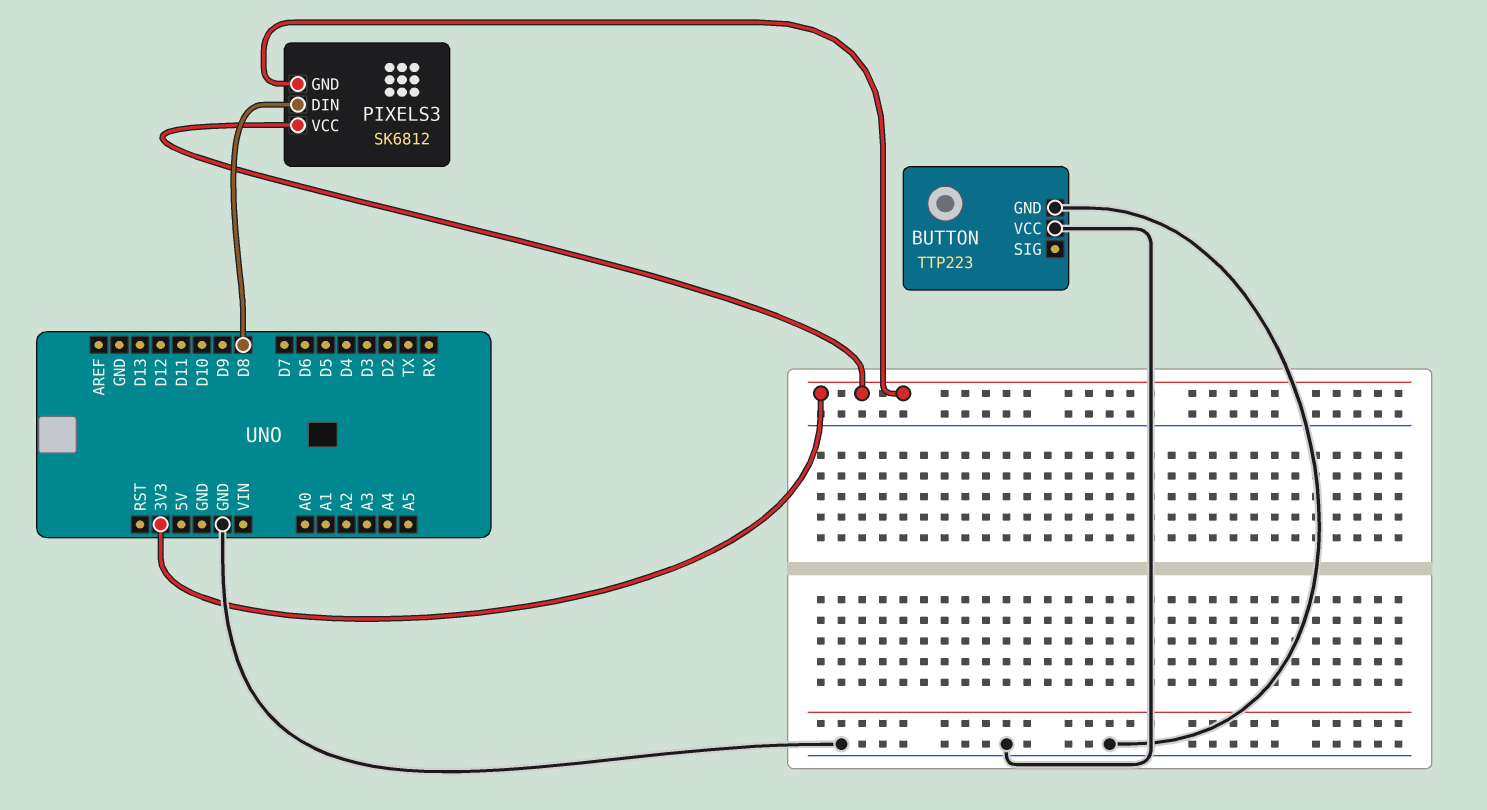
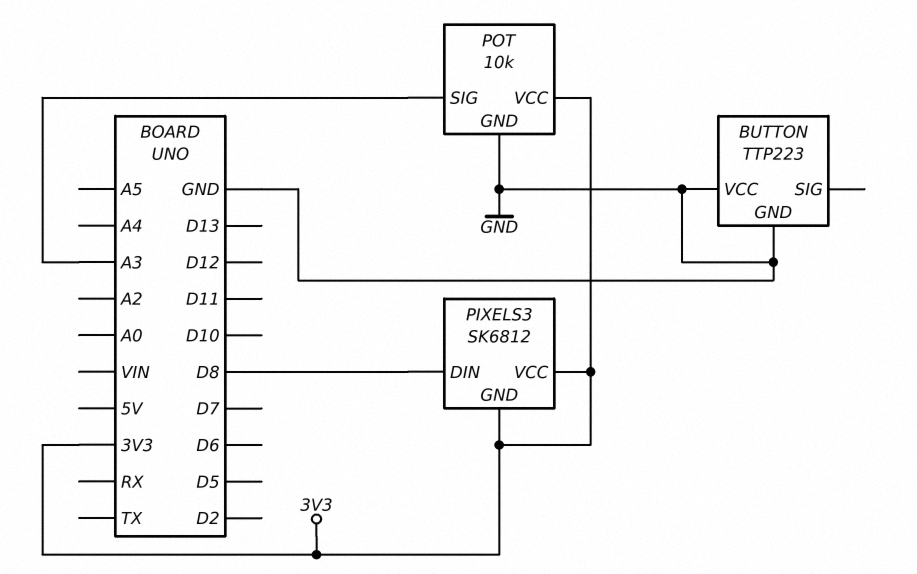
POT: none -> 10k
POT pin GND: none -> GND
POT pin SIG: none -> A3
POT pin VCC: none -> 3V3

